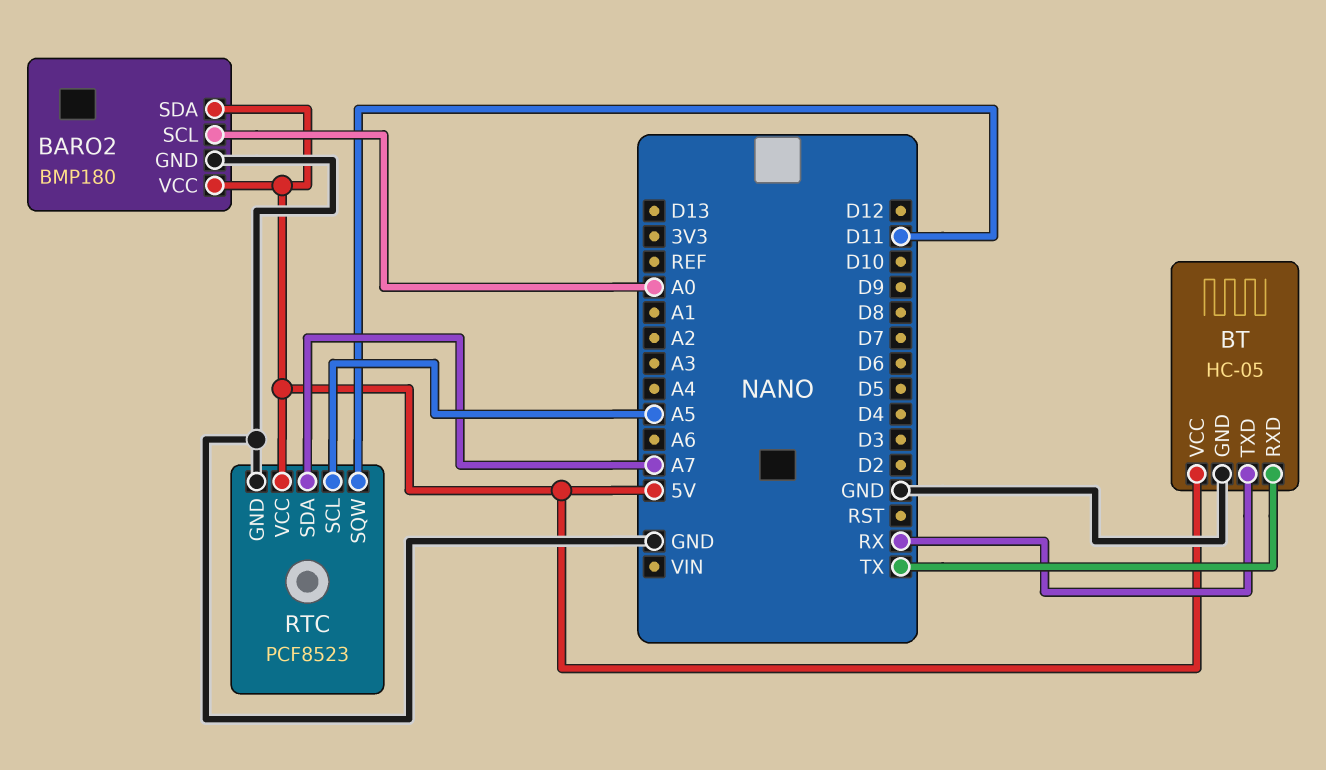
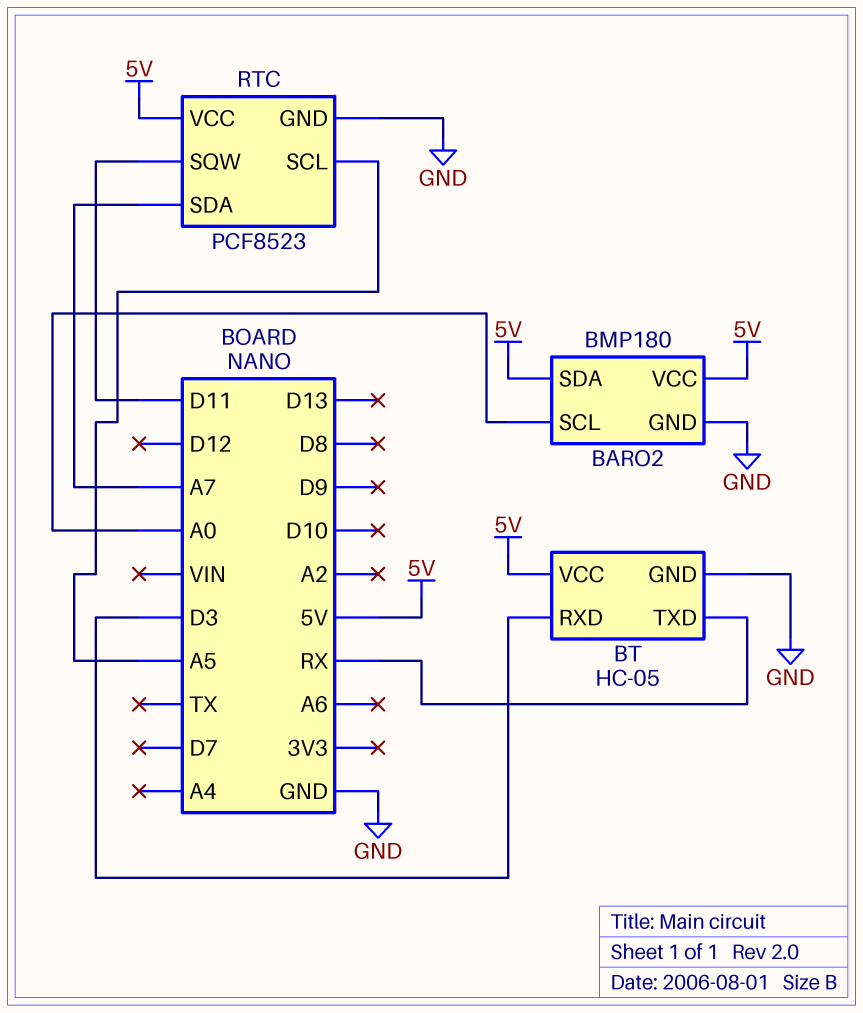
BT pin RXD: TX -> D3

